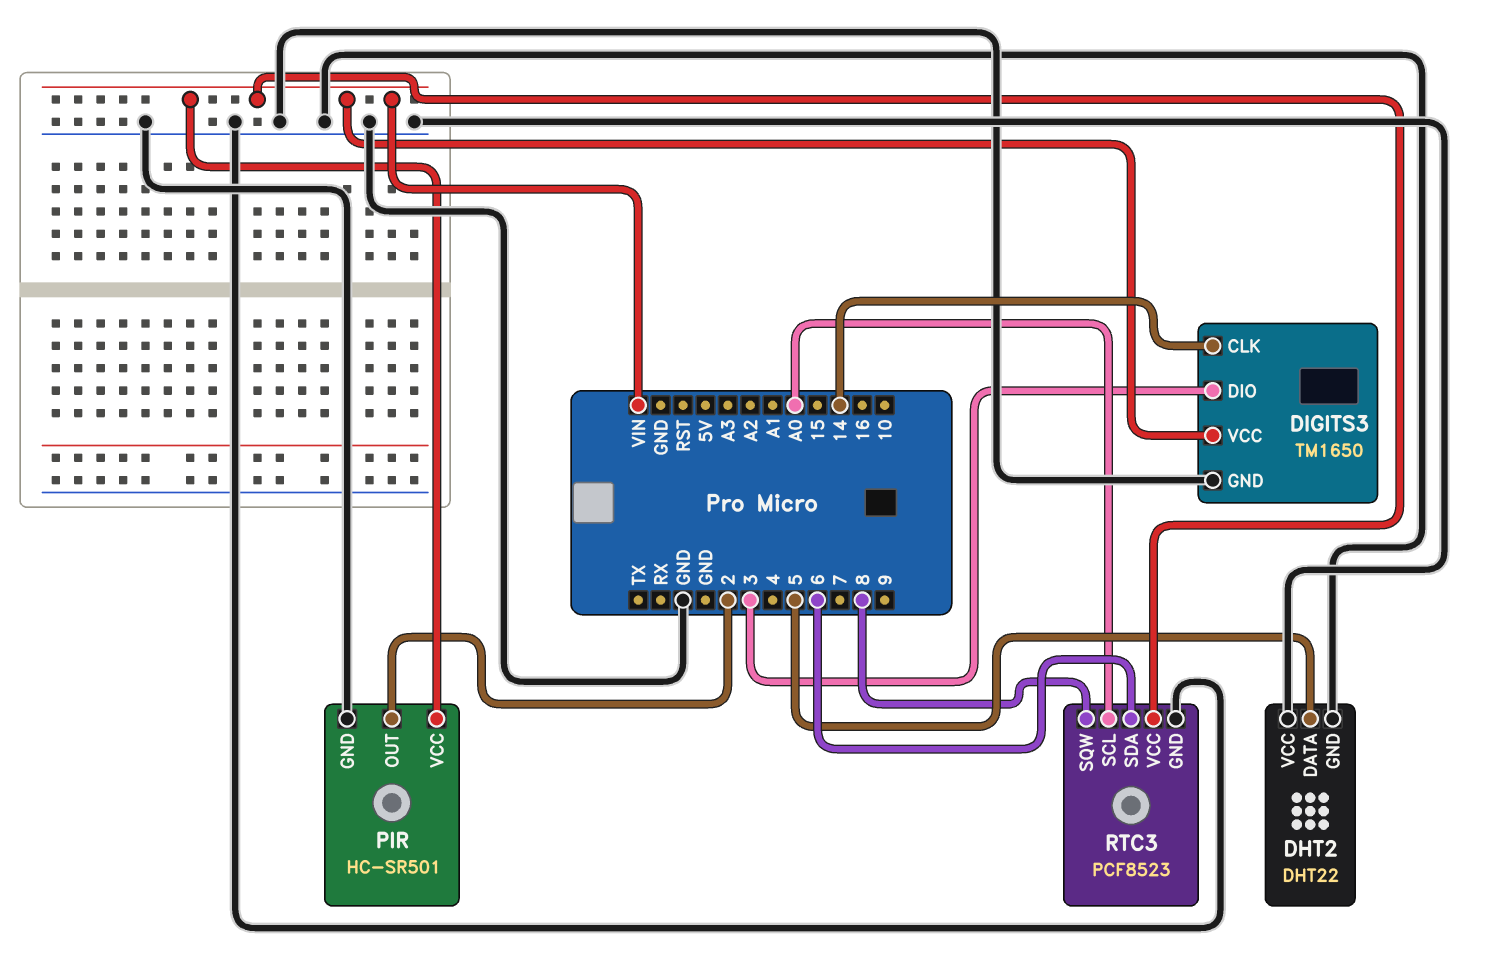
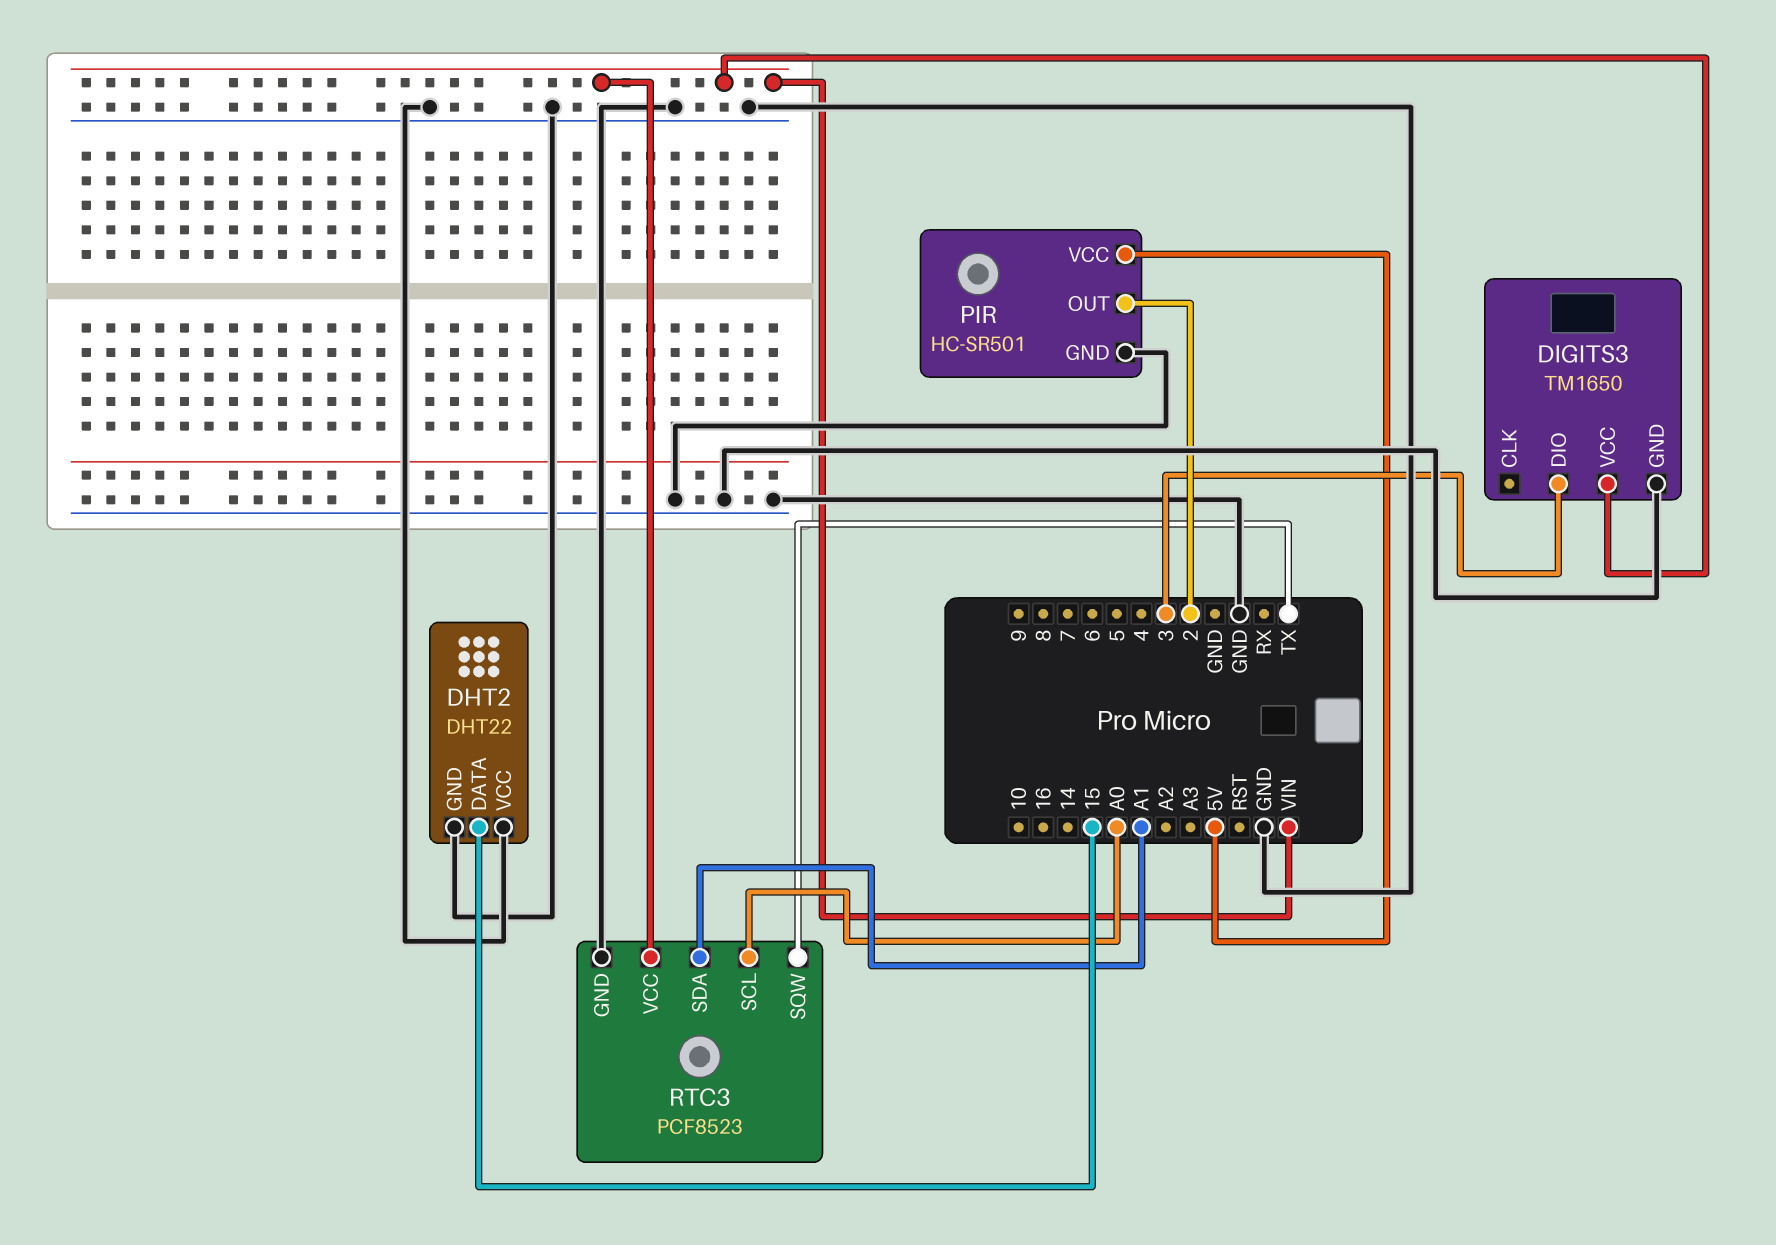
DHT2 pin DATA: 5 -> 15
DIGITS3 pin CLK: 14 -> none
PIR pin VCC: VIN -> 5V
RTC3 pin SDA: 6 -> A1
RTC3 pin SQW: 8 -> TX

